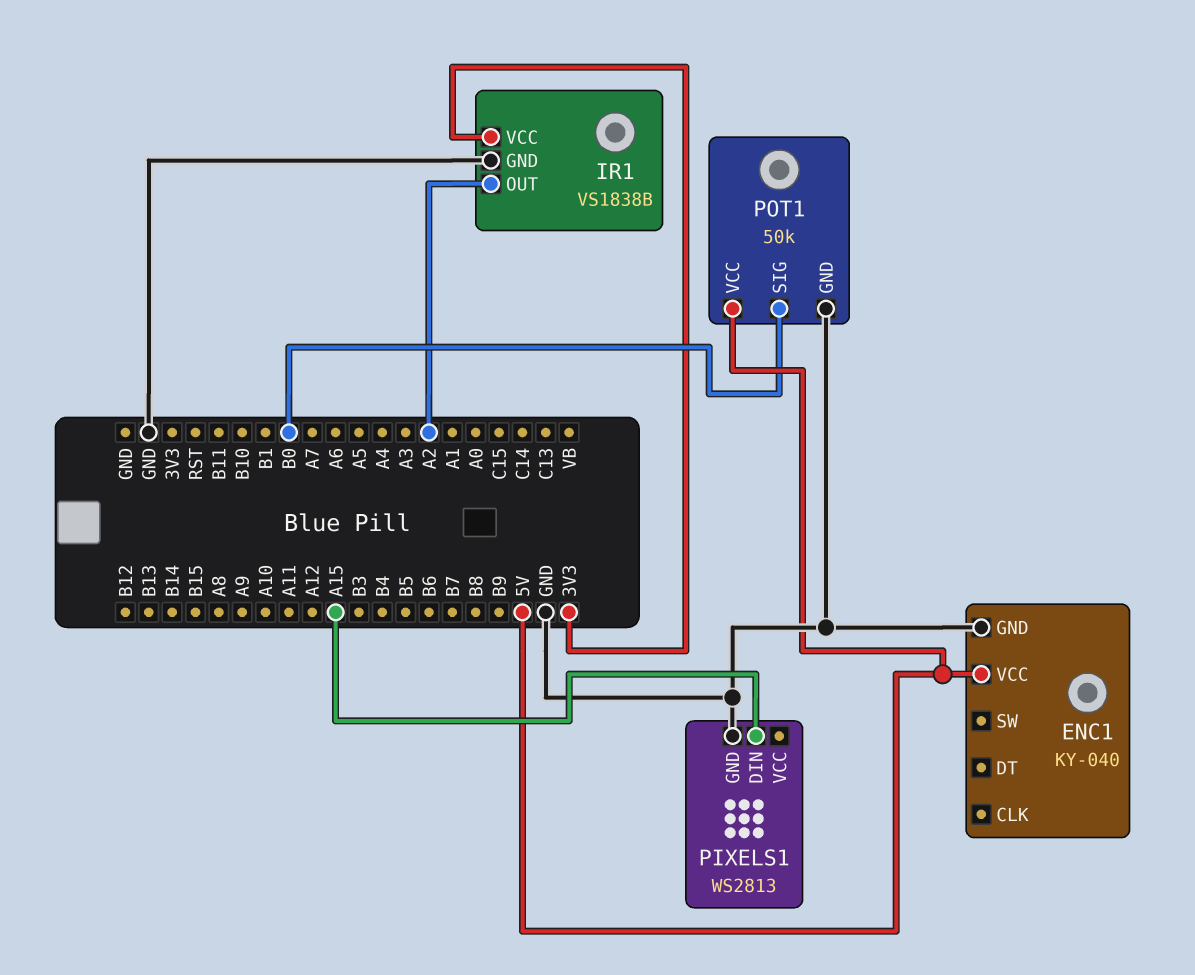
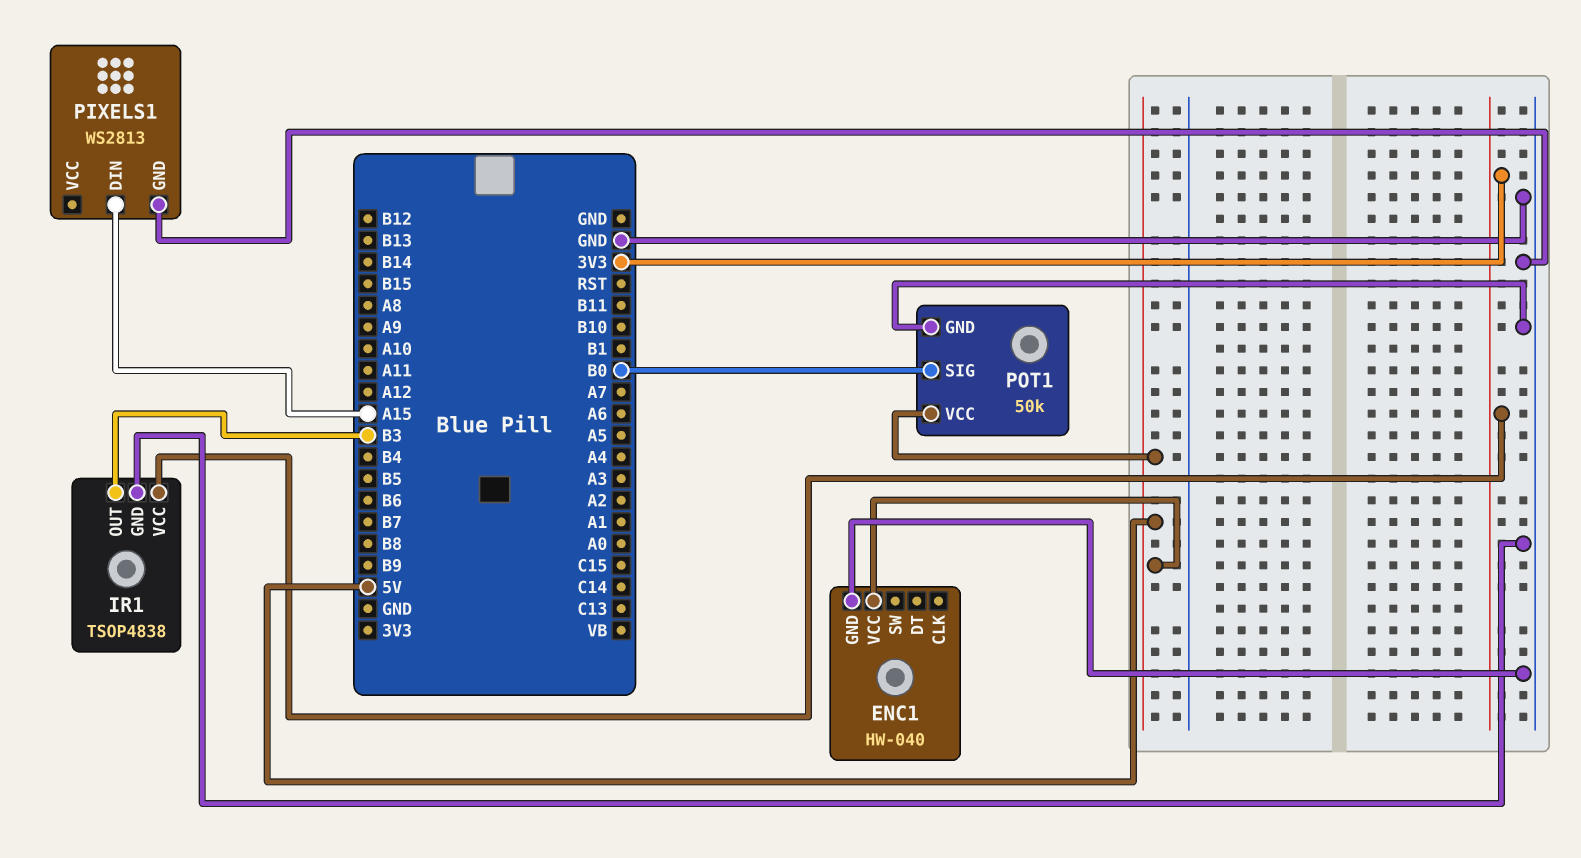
ENC1: KY-040 -> HW-040
IR1: VS1838B -> TSOP4838
IR1 pin OUT: A2 -> B3

